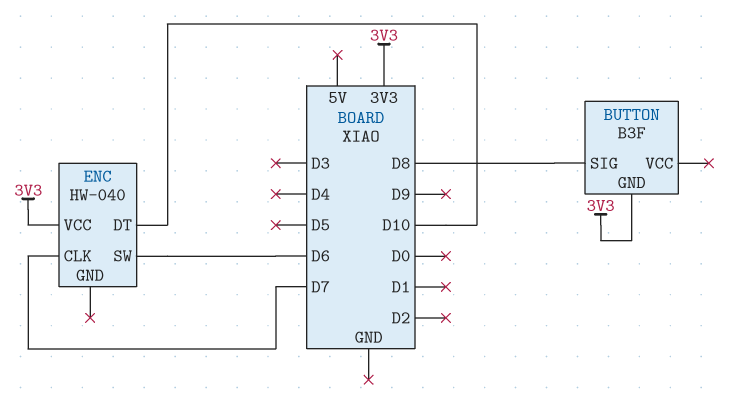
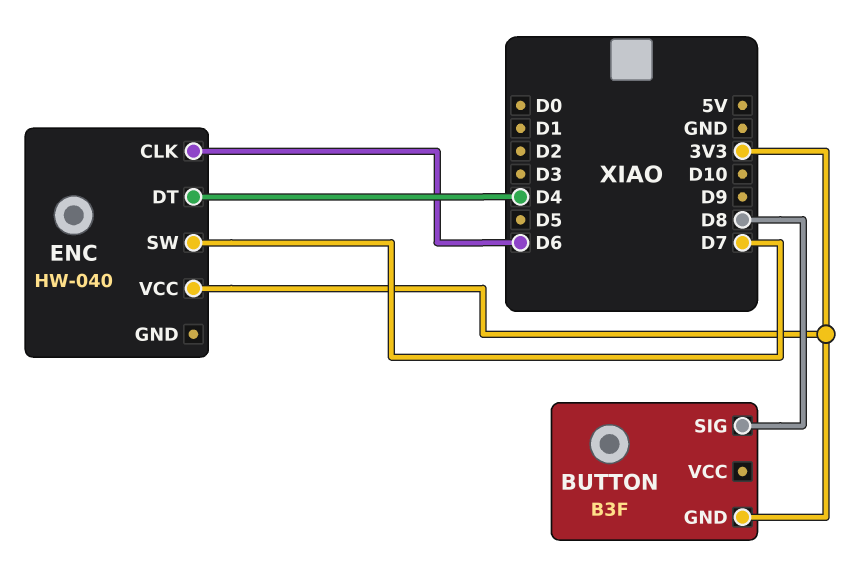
ENC pin CLK: D7 -> D6
ENC pin DT: D10 -> D4
ENC pin SW: D6 -> D7

